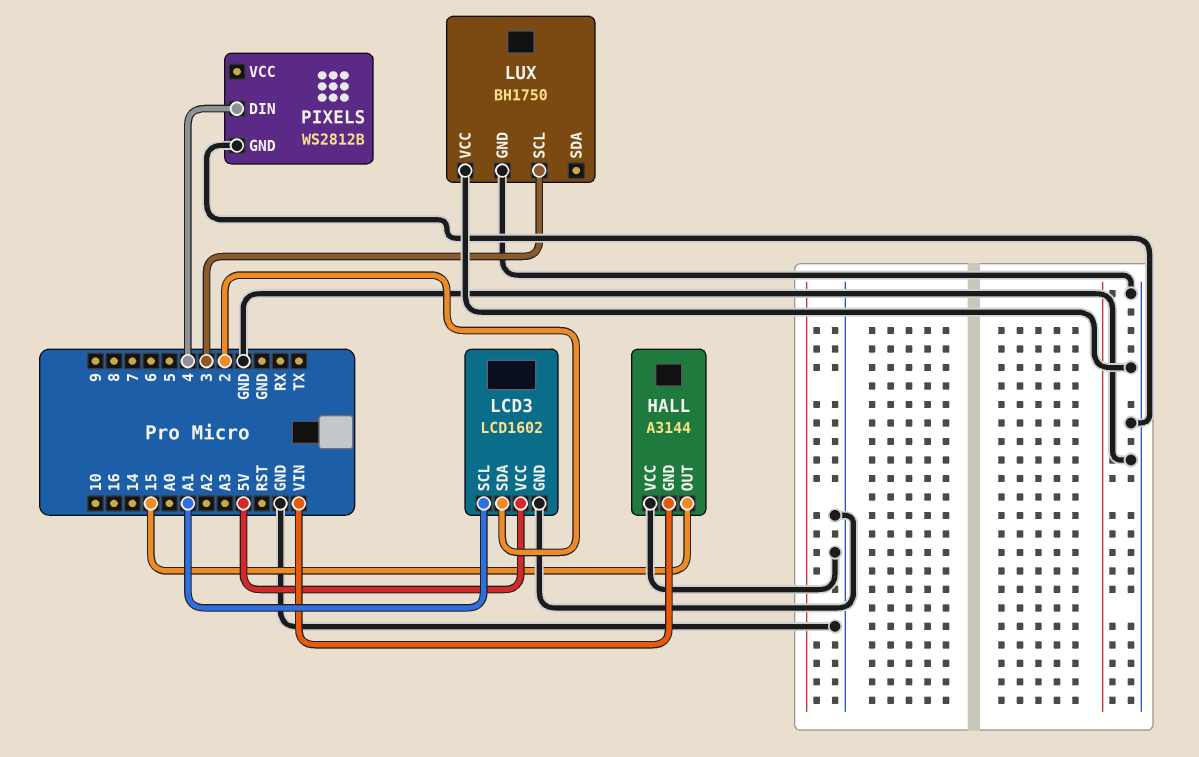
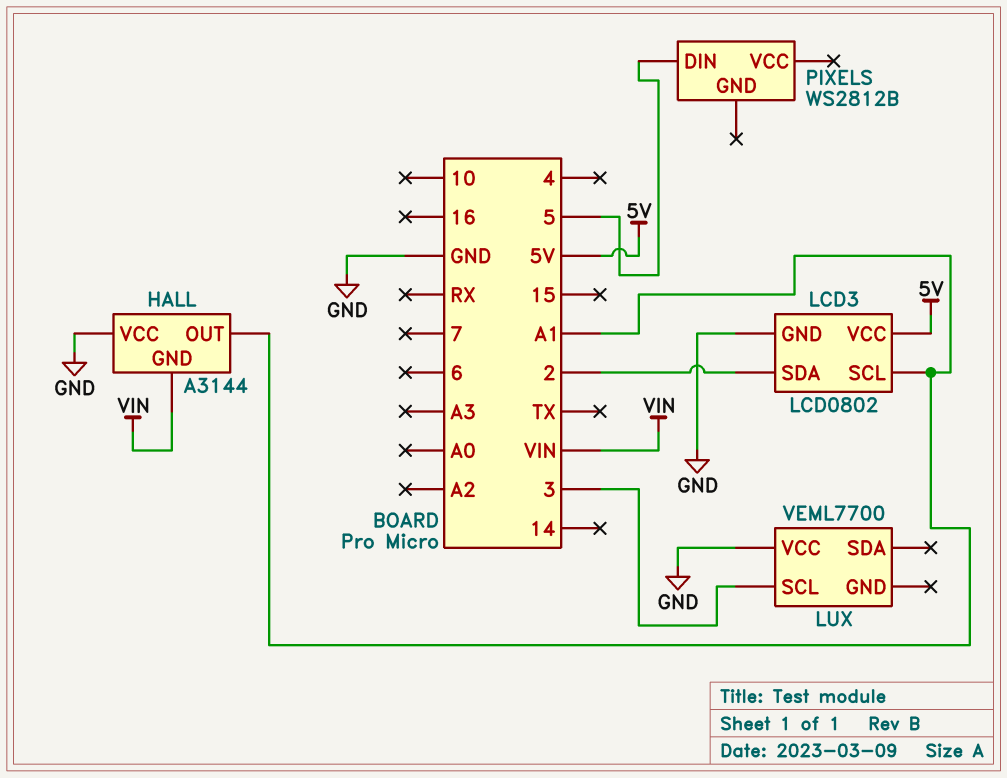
HALL pin OUT: 15 -> A1
LCD3: LCD1602 -> LCD0802
LUX: BH1750 -> VEML7700
LUX pin GND: GND -> none
PIXELS pin DIN: 4 -> 5
PIXELS pin GND: GND -> none

